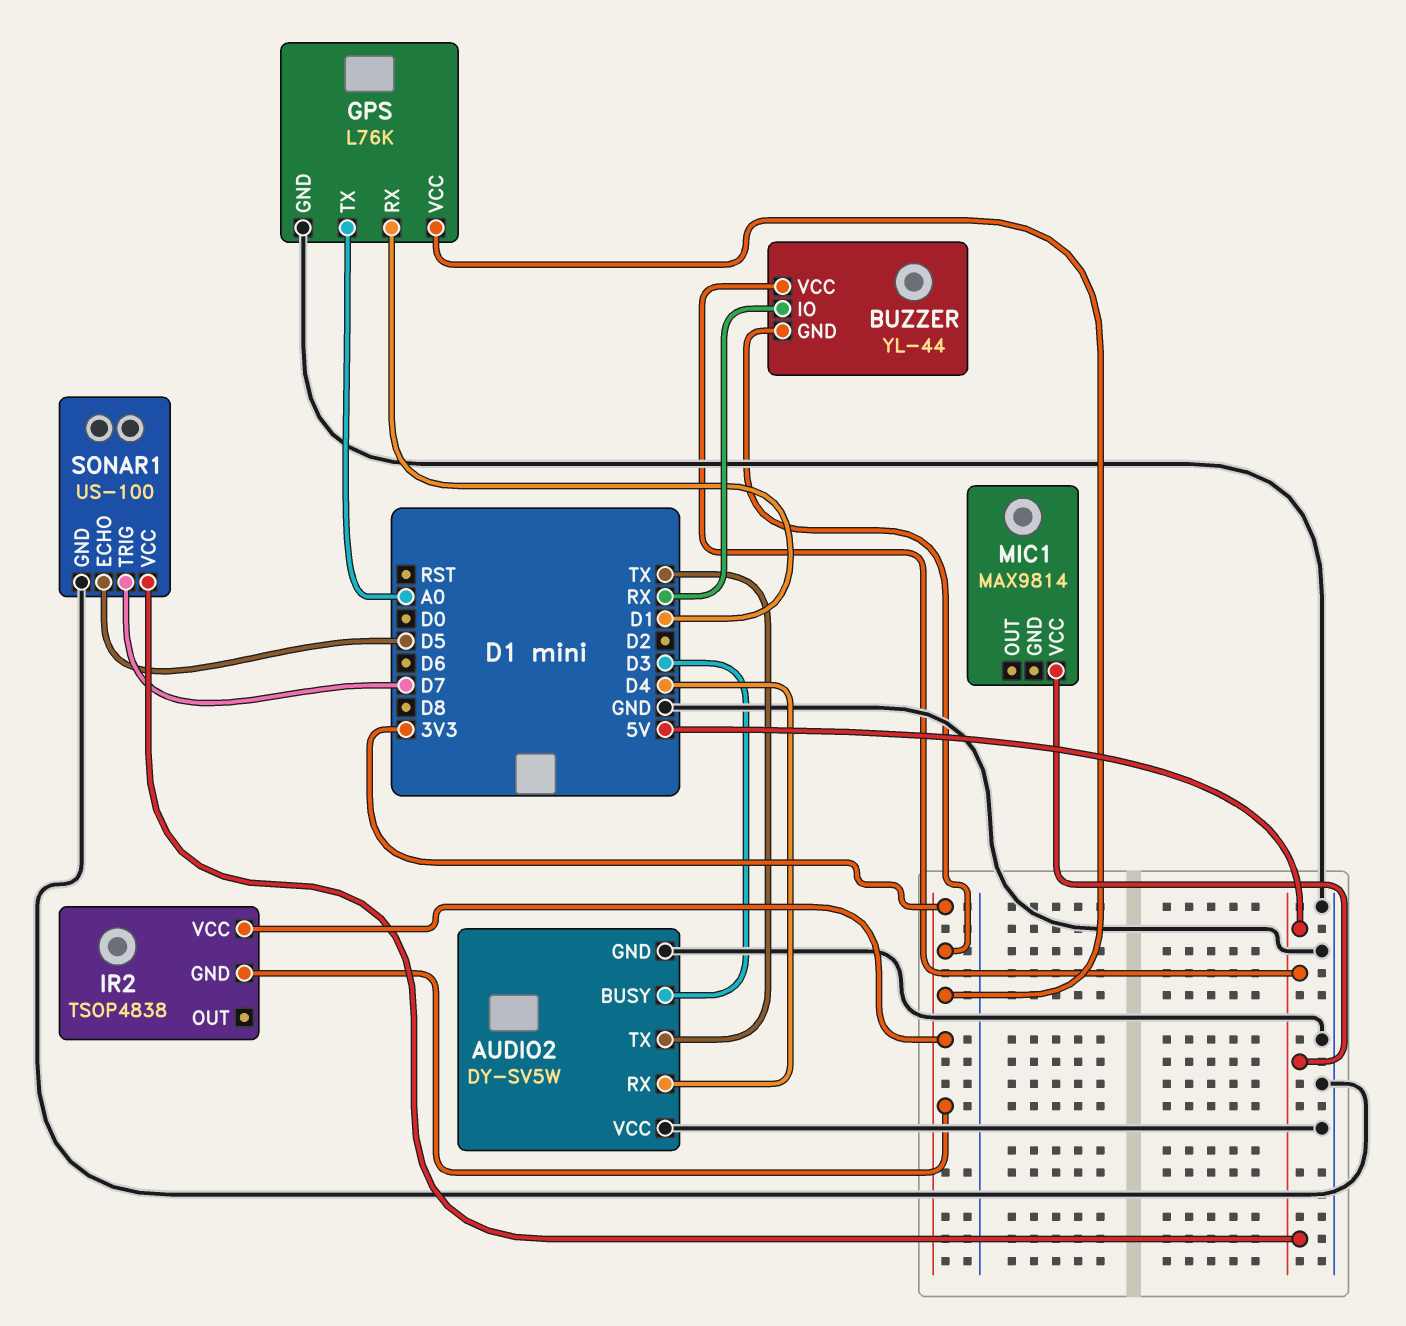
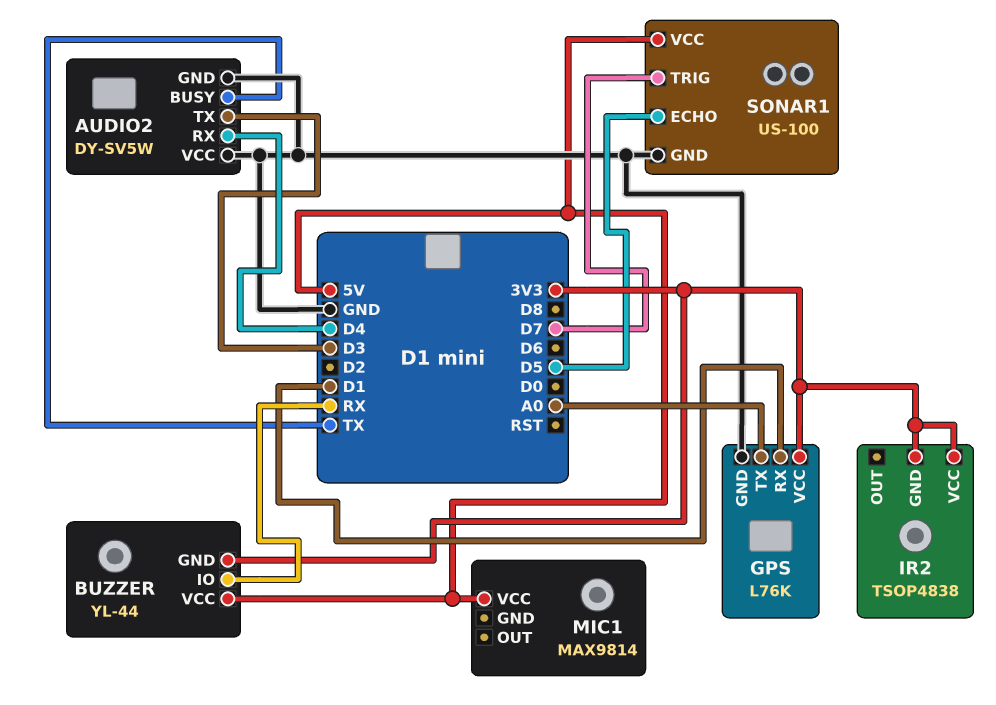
AUDIO2 pin BUSY: D3 -> TX
AUDIO2 pin TX: TX -> D3

